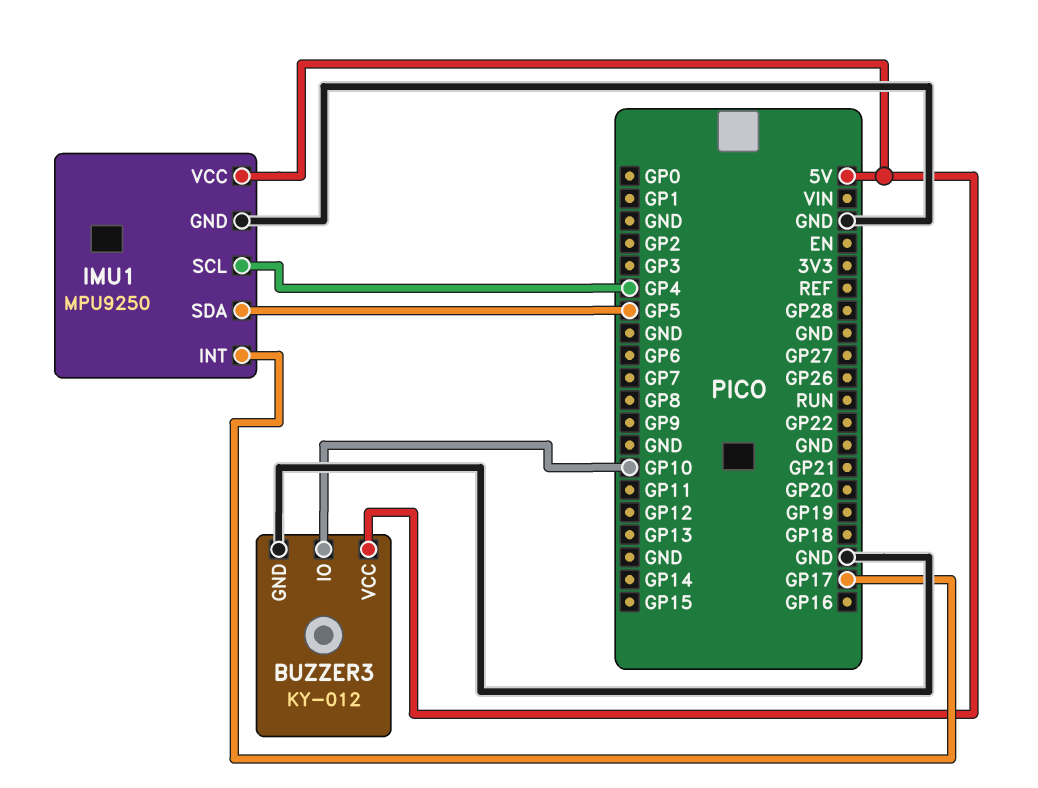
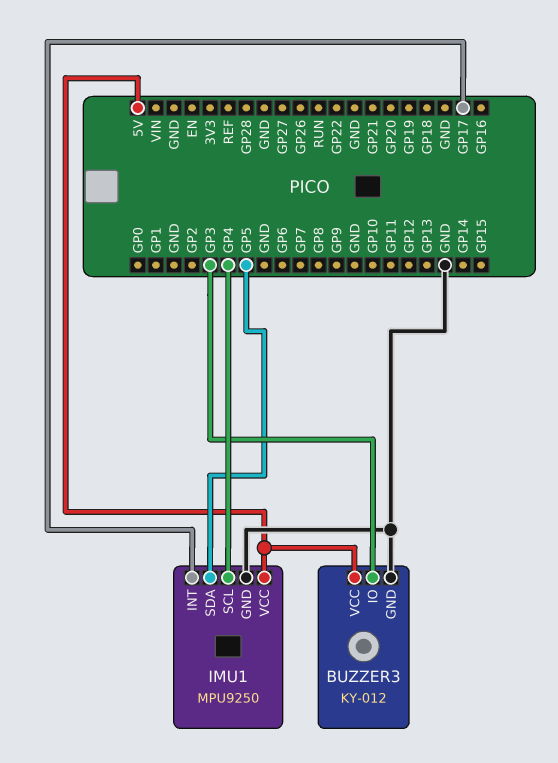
BUZZER3 pin IO: GP10 -> GP3

